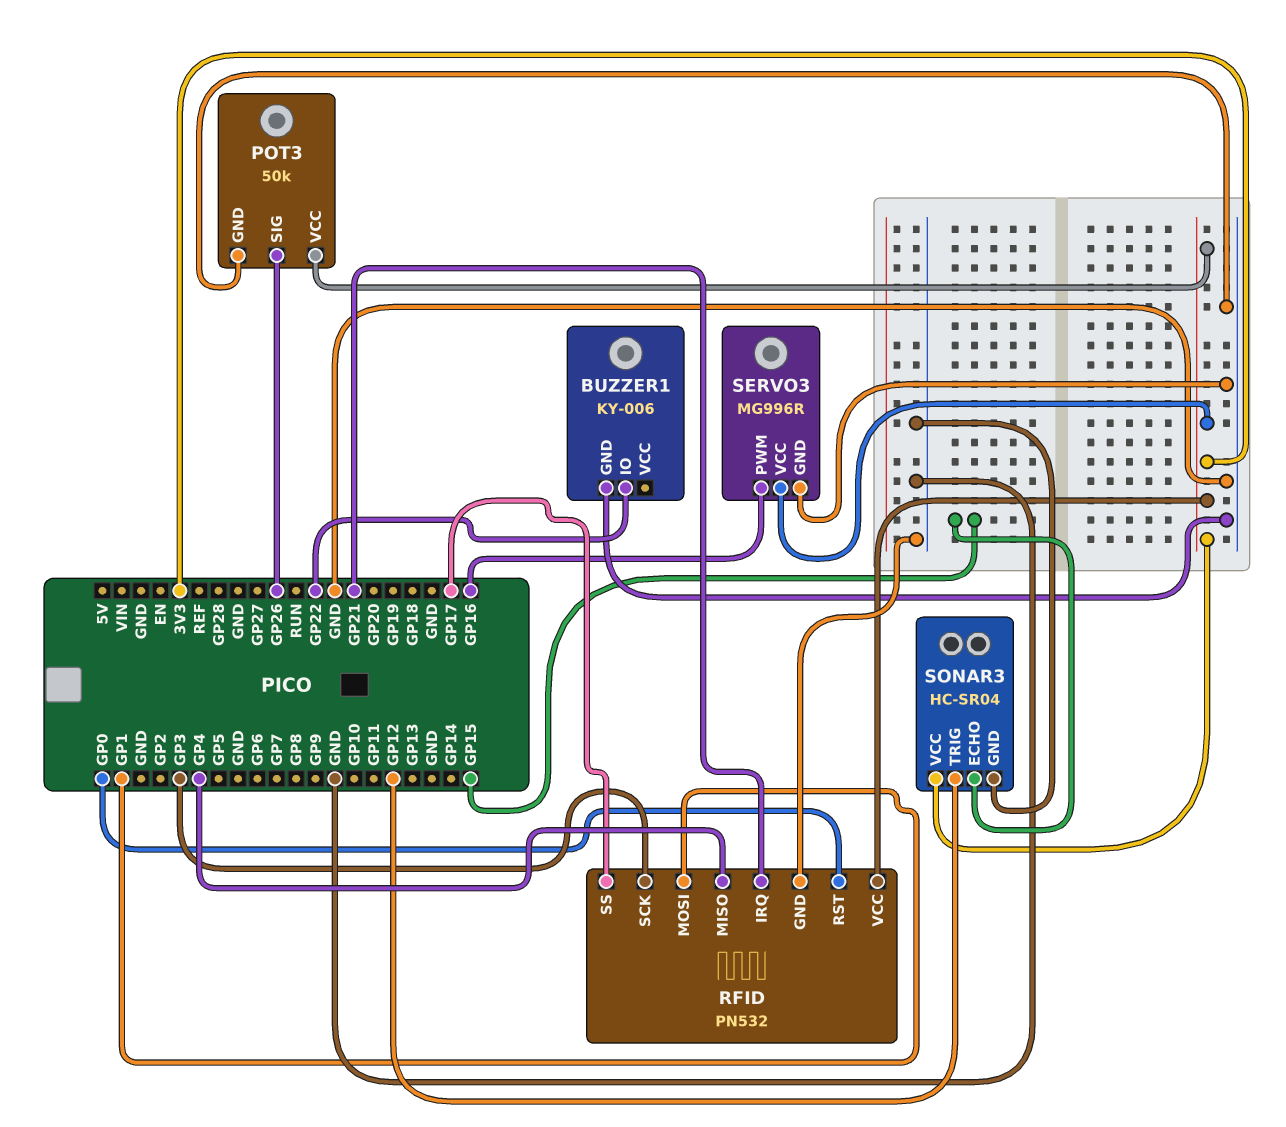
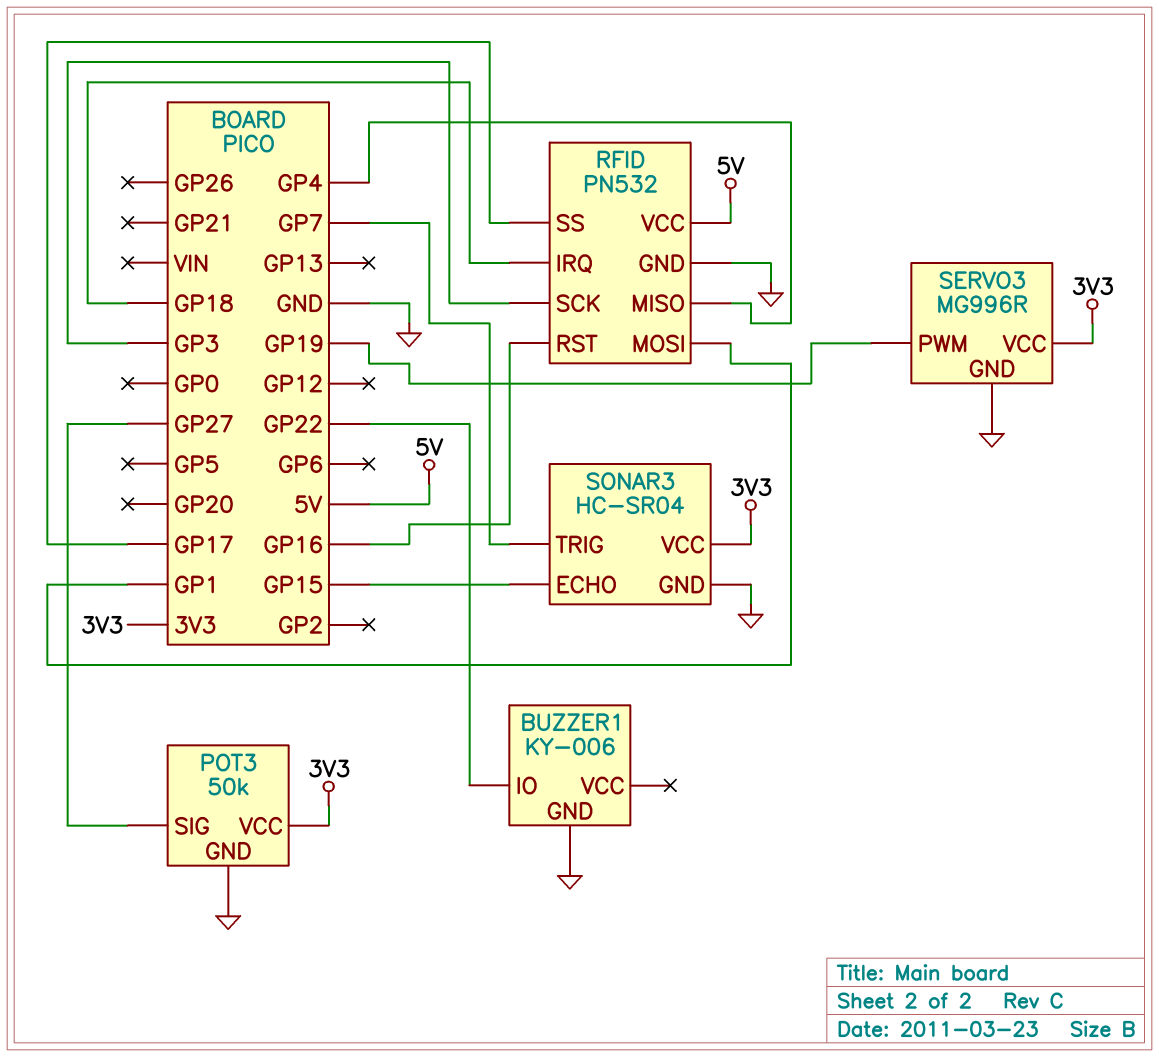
POT3 pin SIG: GP26 -> GP27
RFID pin IRQ: GP21 -> GP18
RFID pin RST: GP0 -> GP16
RFID pin VCC: 3V3 -> 5V
SERVO3 pin PWM: GP16 -> GP19
SONAR3 pin TRIG: GP12 -> GP7

